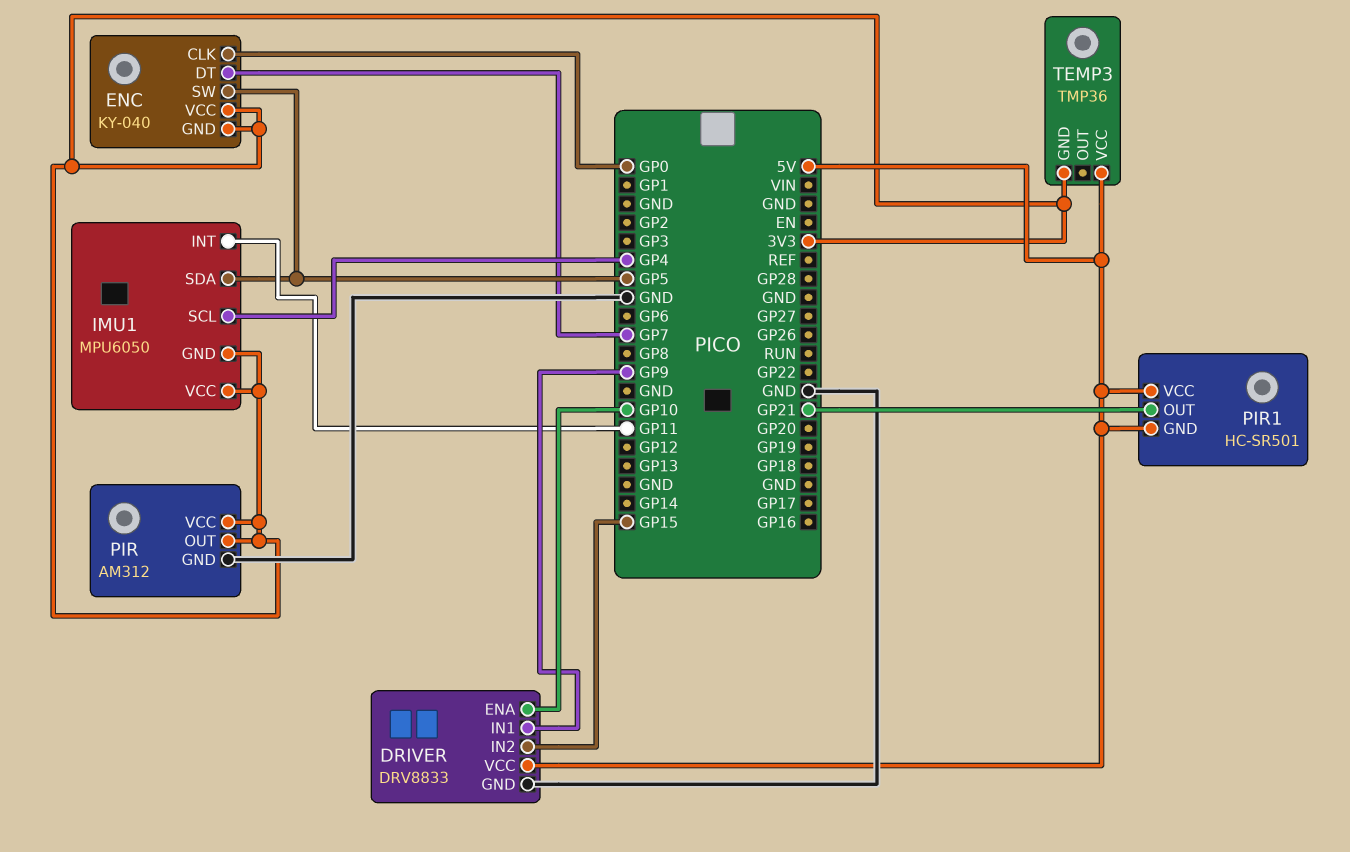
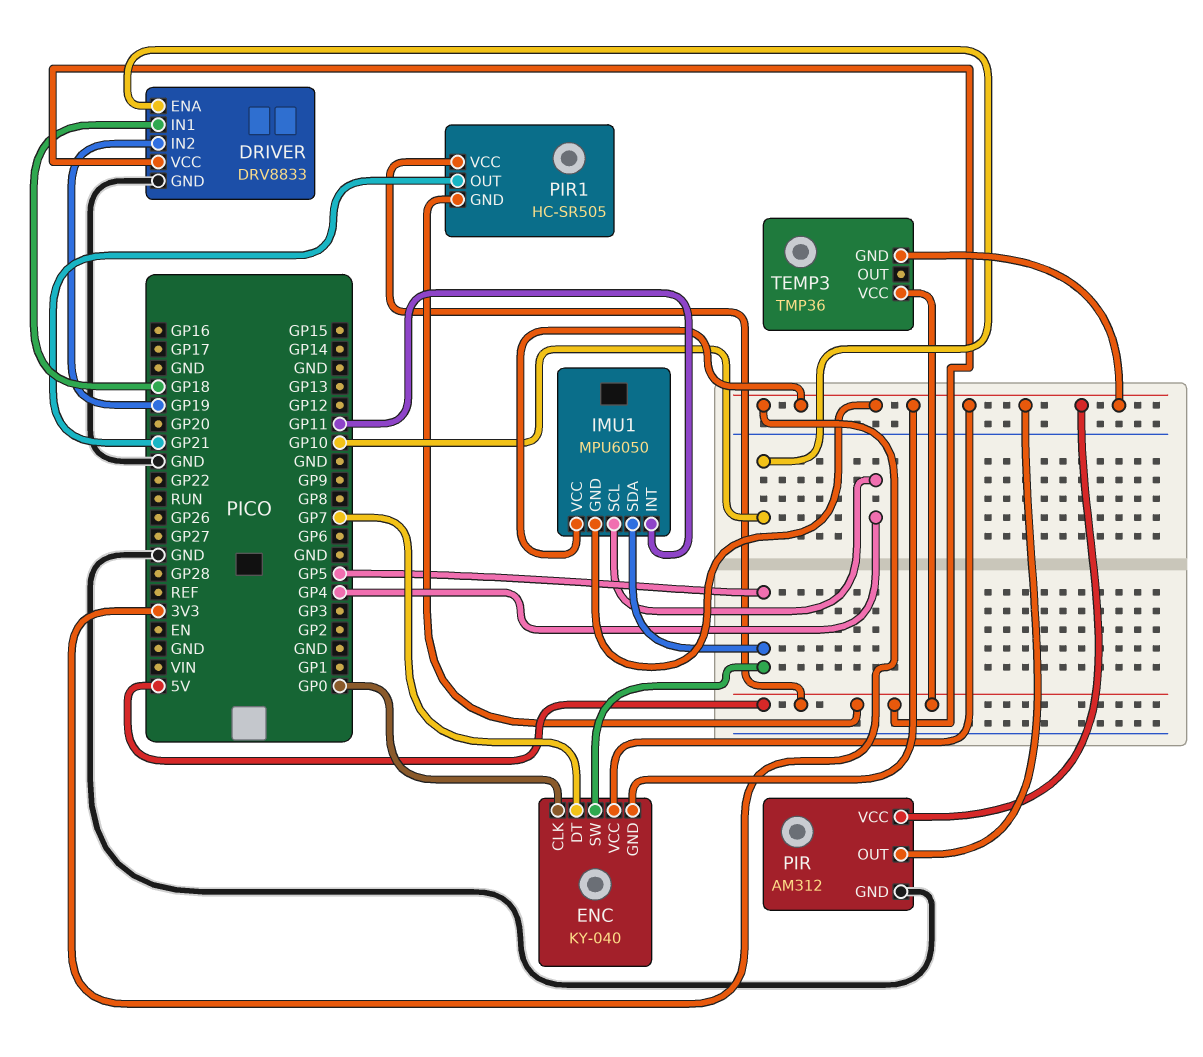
DRIVER pin IN1: GP9 -> GP18
DRIVER pin IN2: GP15 -> GP19
PIR1: HC-SR501 -> HC-SR505

